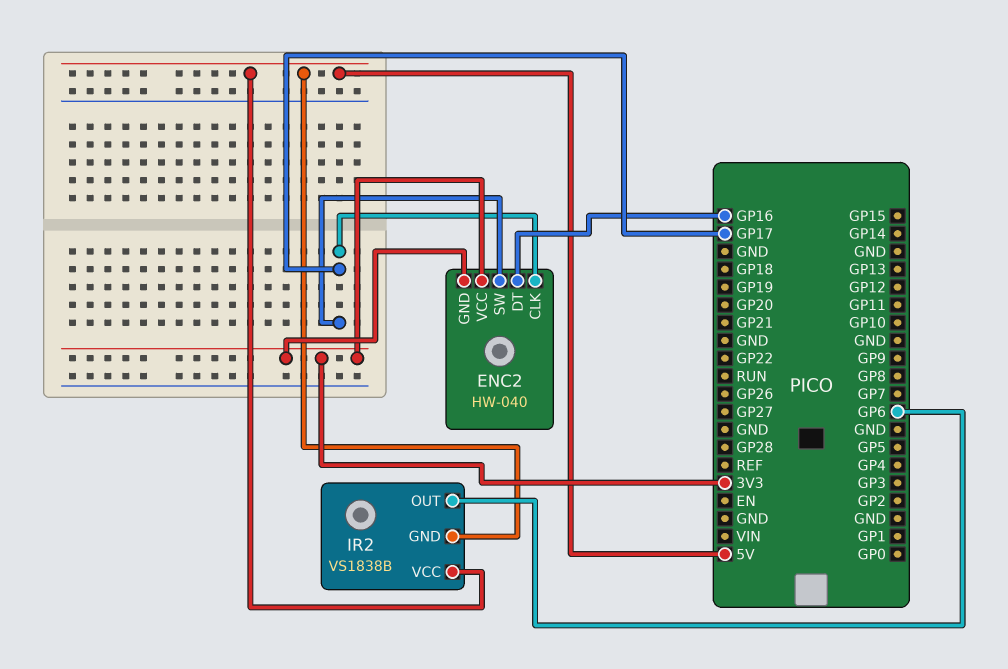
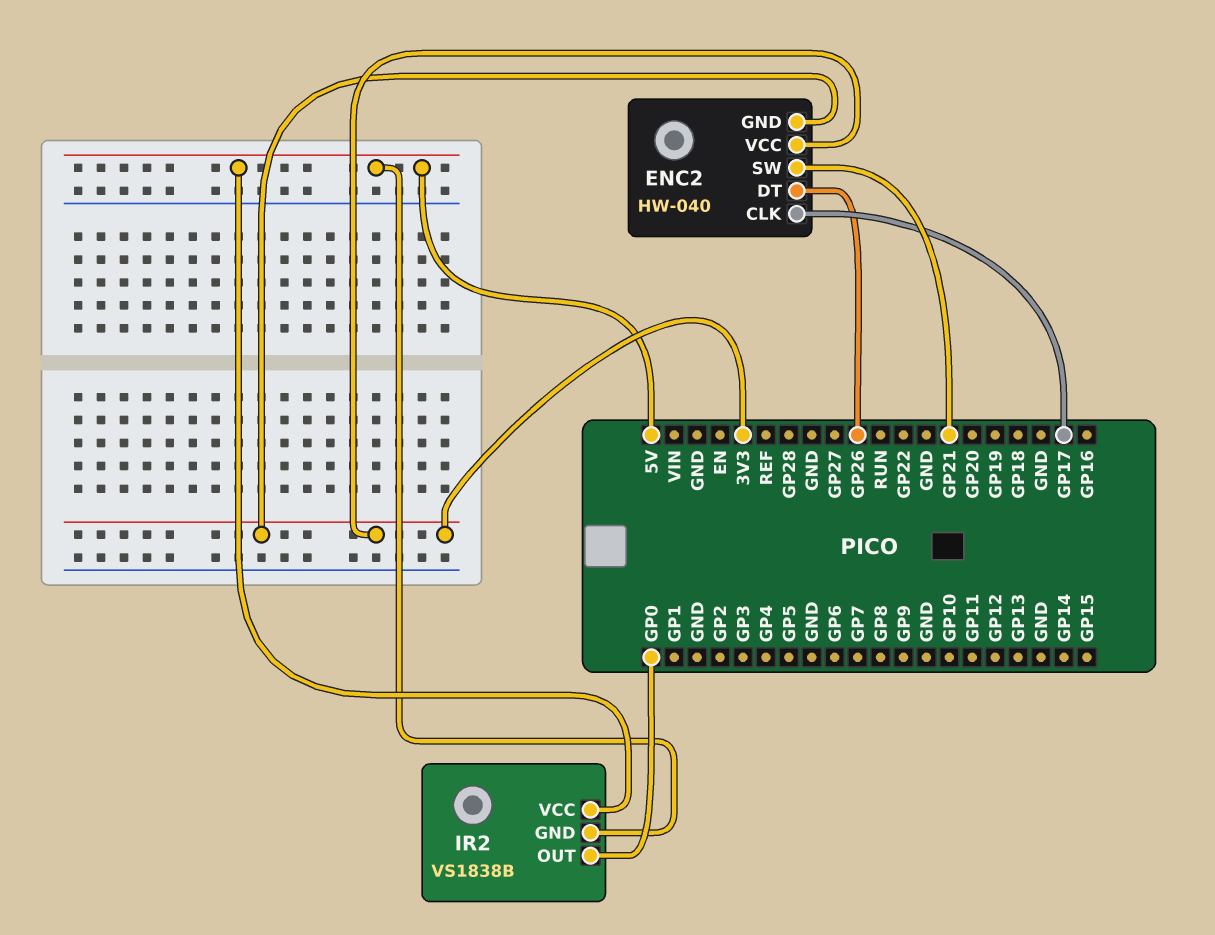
ENC2 pin DT: GP16 -> GP26
ENC2 pin SW: GP17 -> GP21
IR2 pin OUT: GP6 -> GP0

